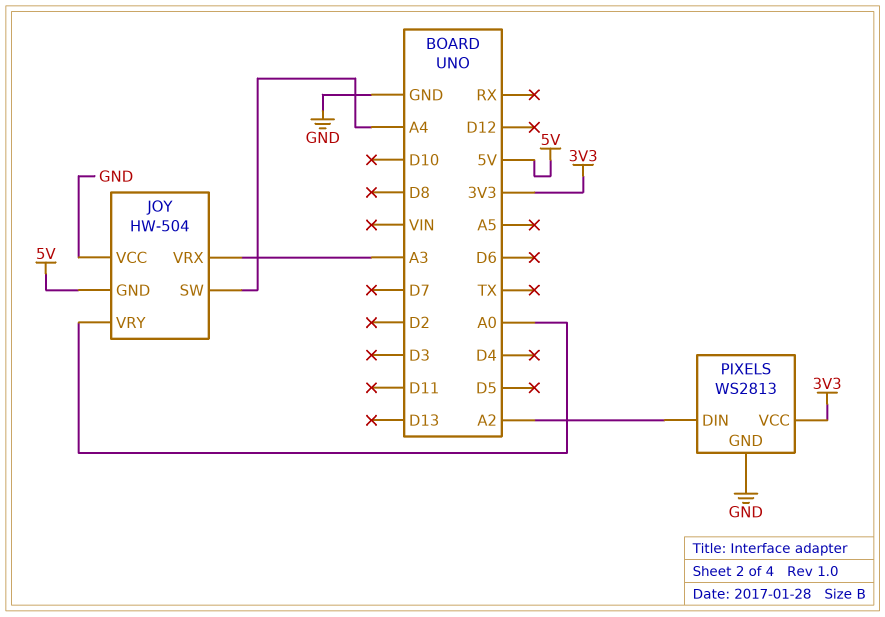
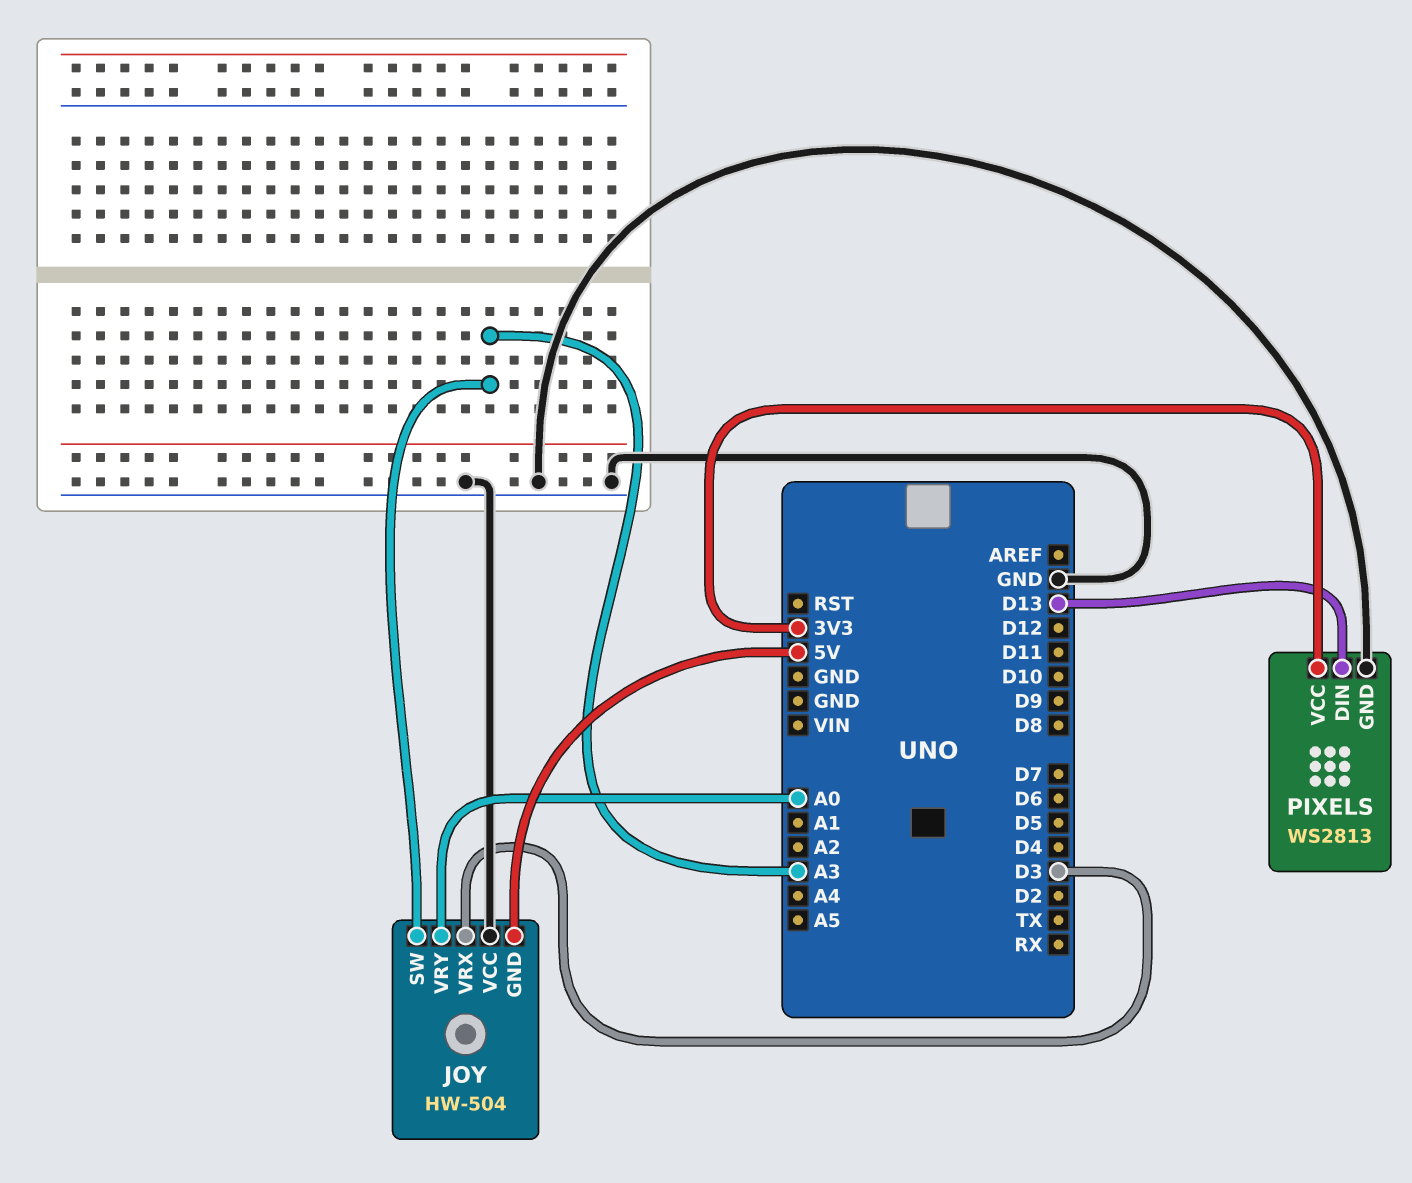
JOY pin SW: A4 -> A3
JOY pin VRX: A3 -> D3
PIXELS pin DIN: A2 -> D13

